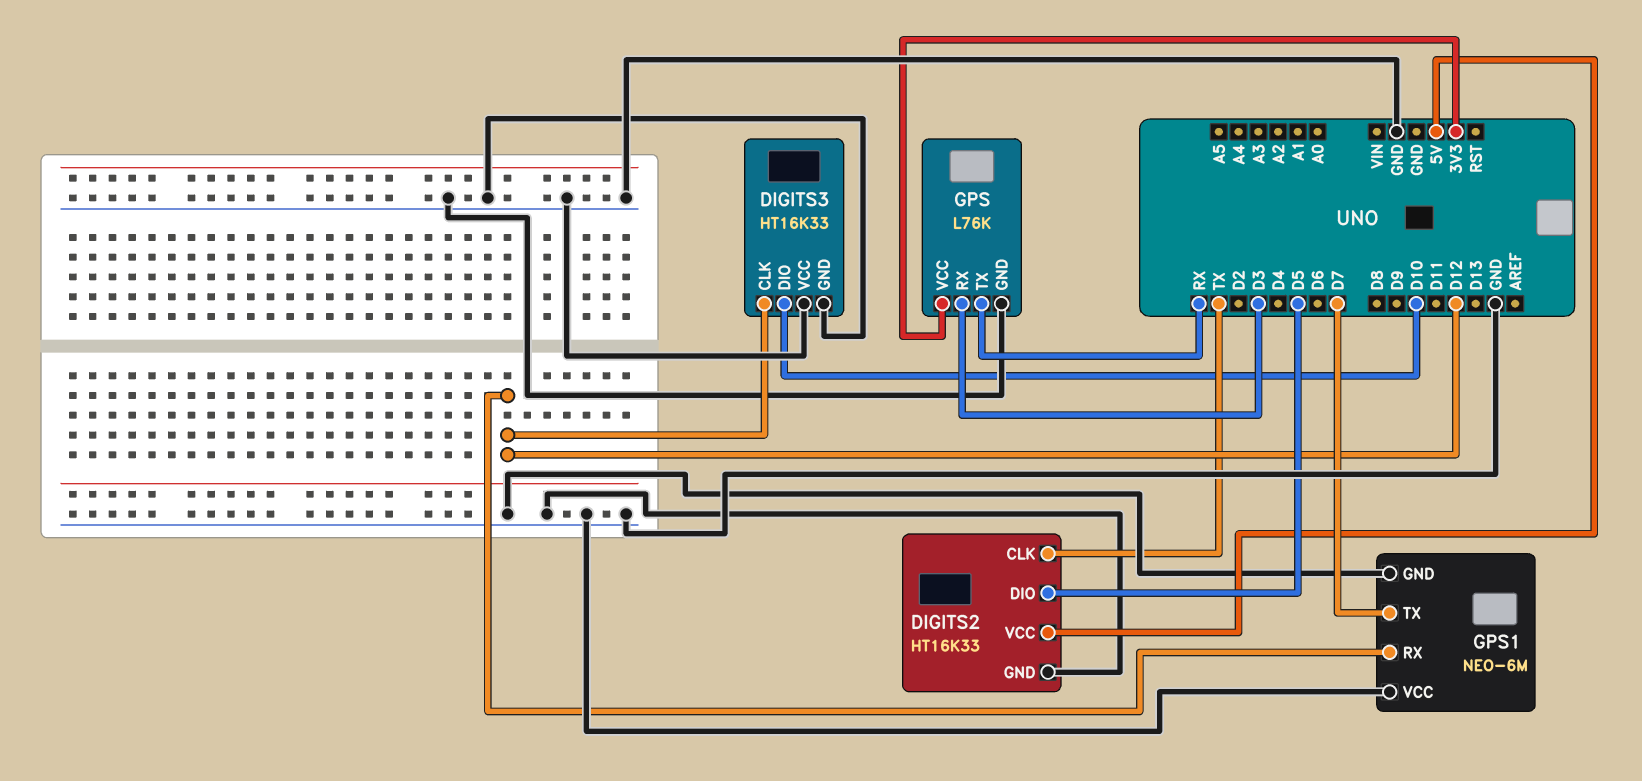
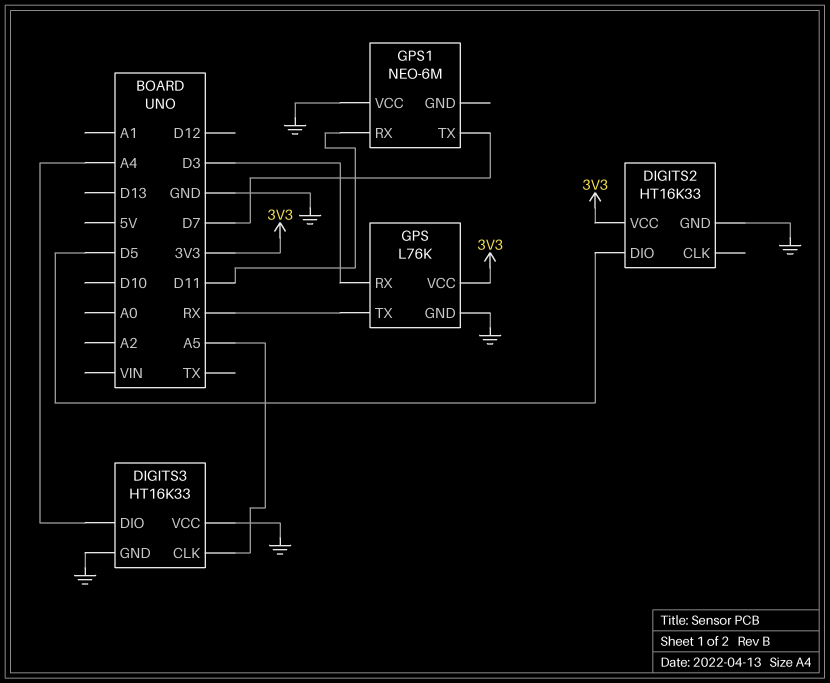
DIGITS2 pin CLK: TX -> none
DIGITS2 pin VCC: 5V -> 3V3
DIGITS3 pin CLK: D12 -> A5
DIGITS3 pin DIO: D10 -> A4
GPS1 pin GND: GND -> none
GPS1 pin RX: D12 -> D11

